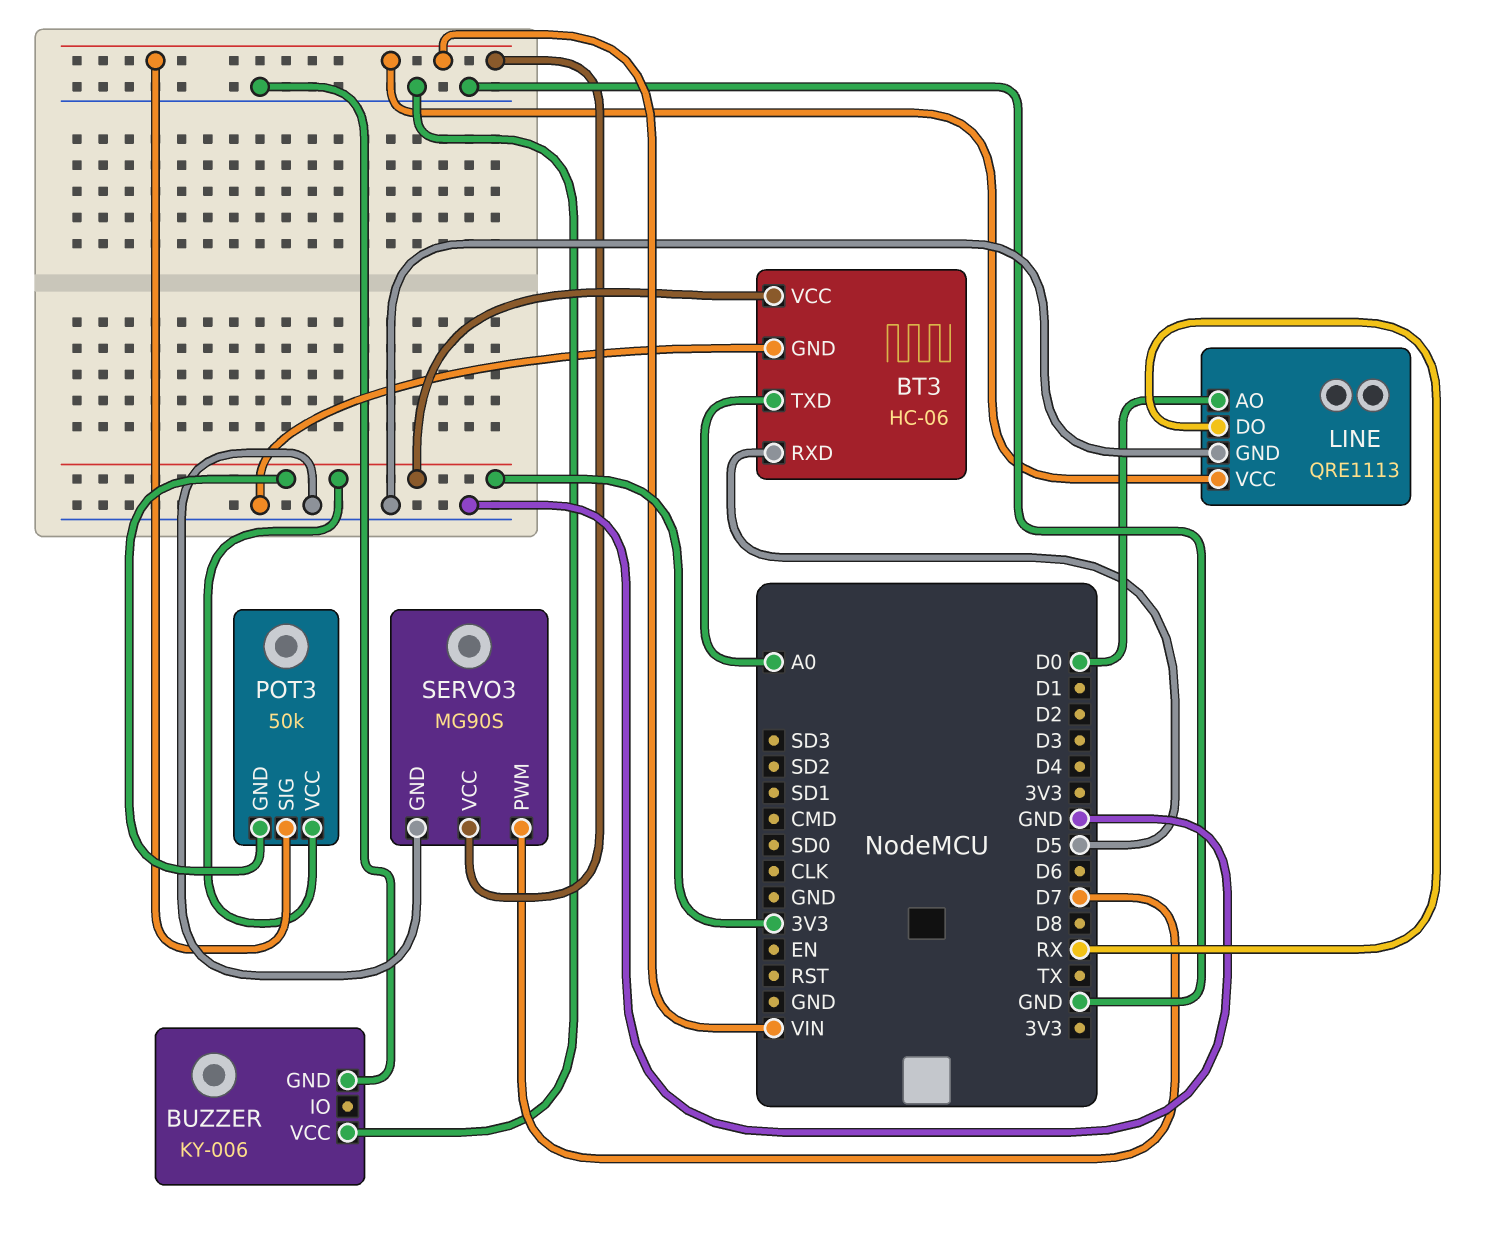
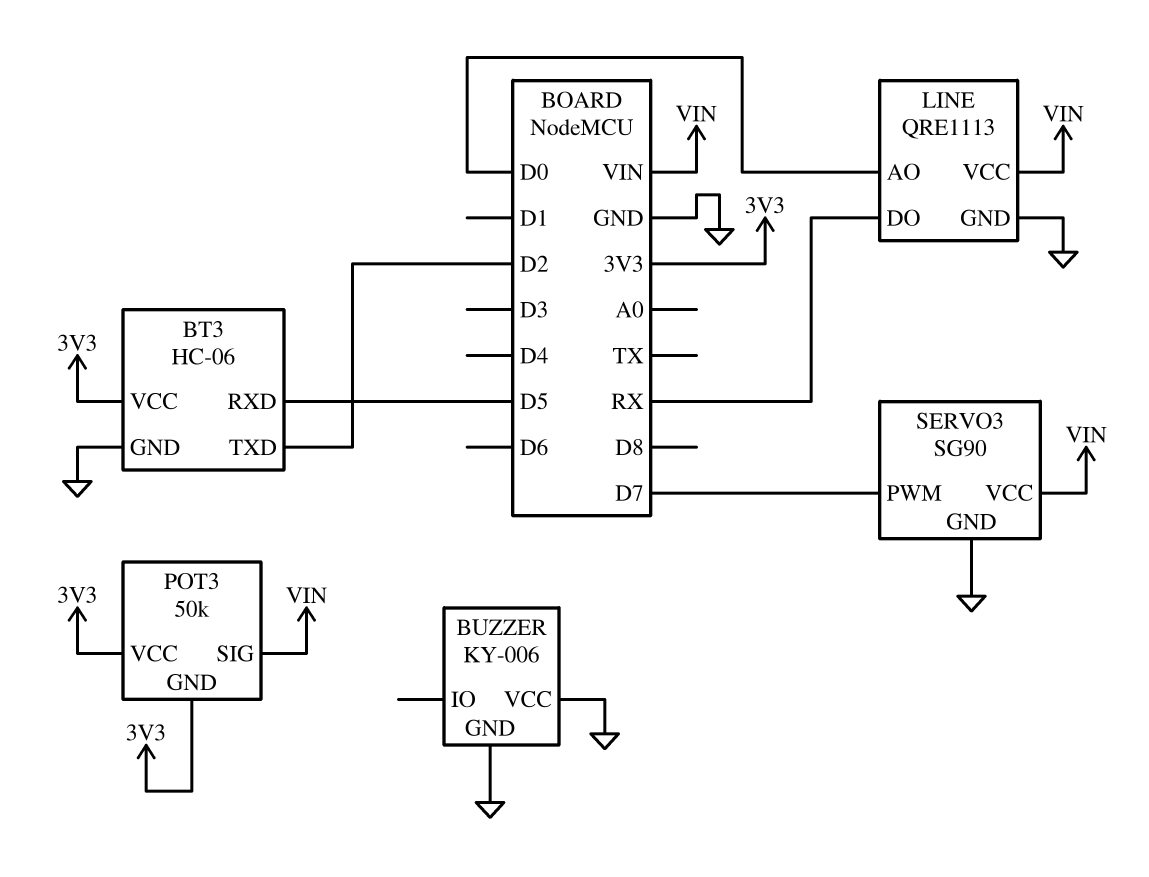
BT3 pin TXD: A0 -> D2
SERVO3: MG90S -> SG90

